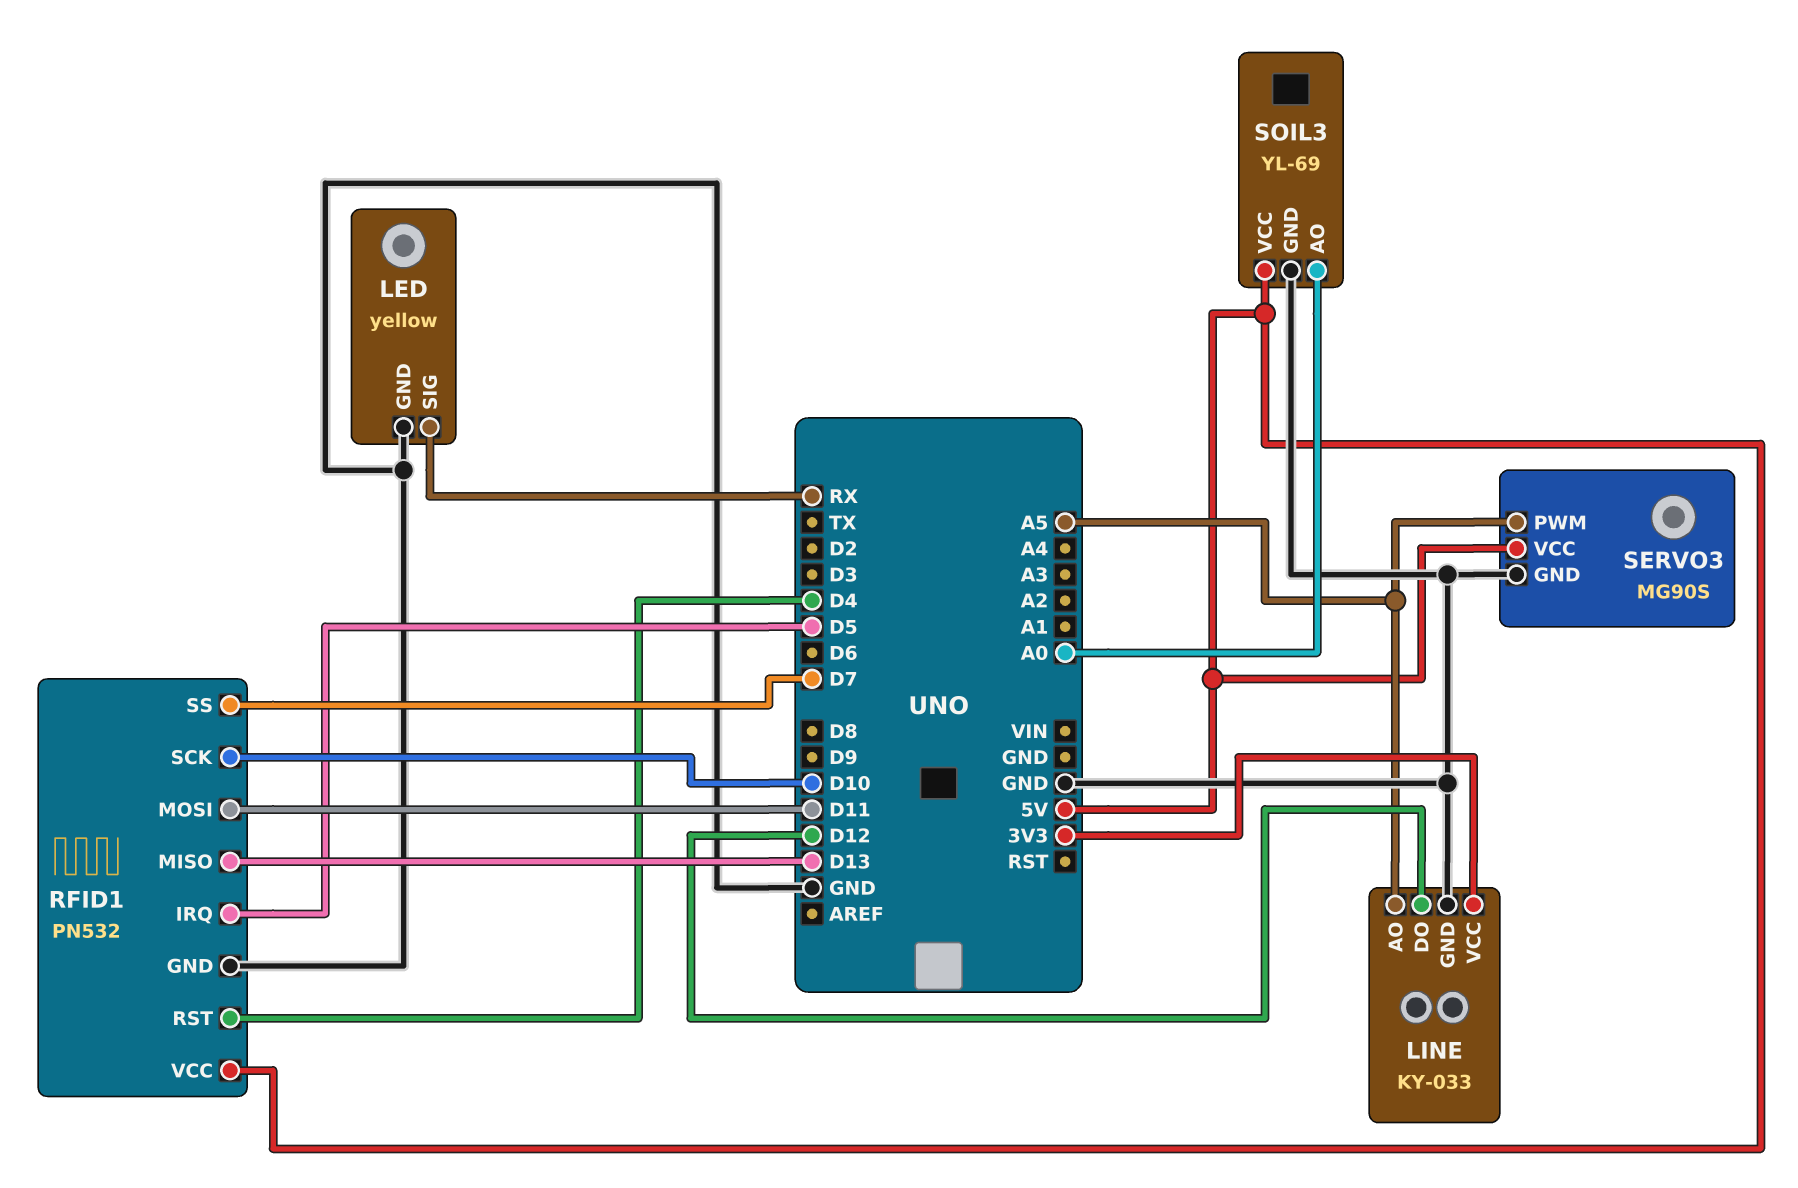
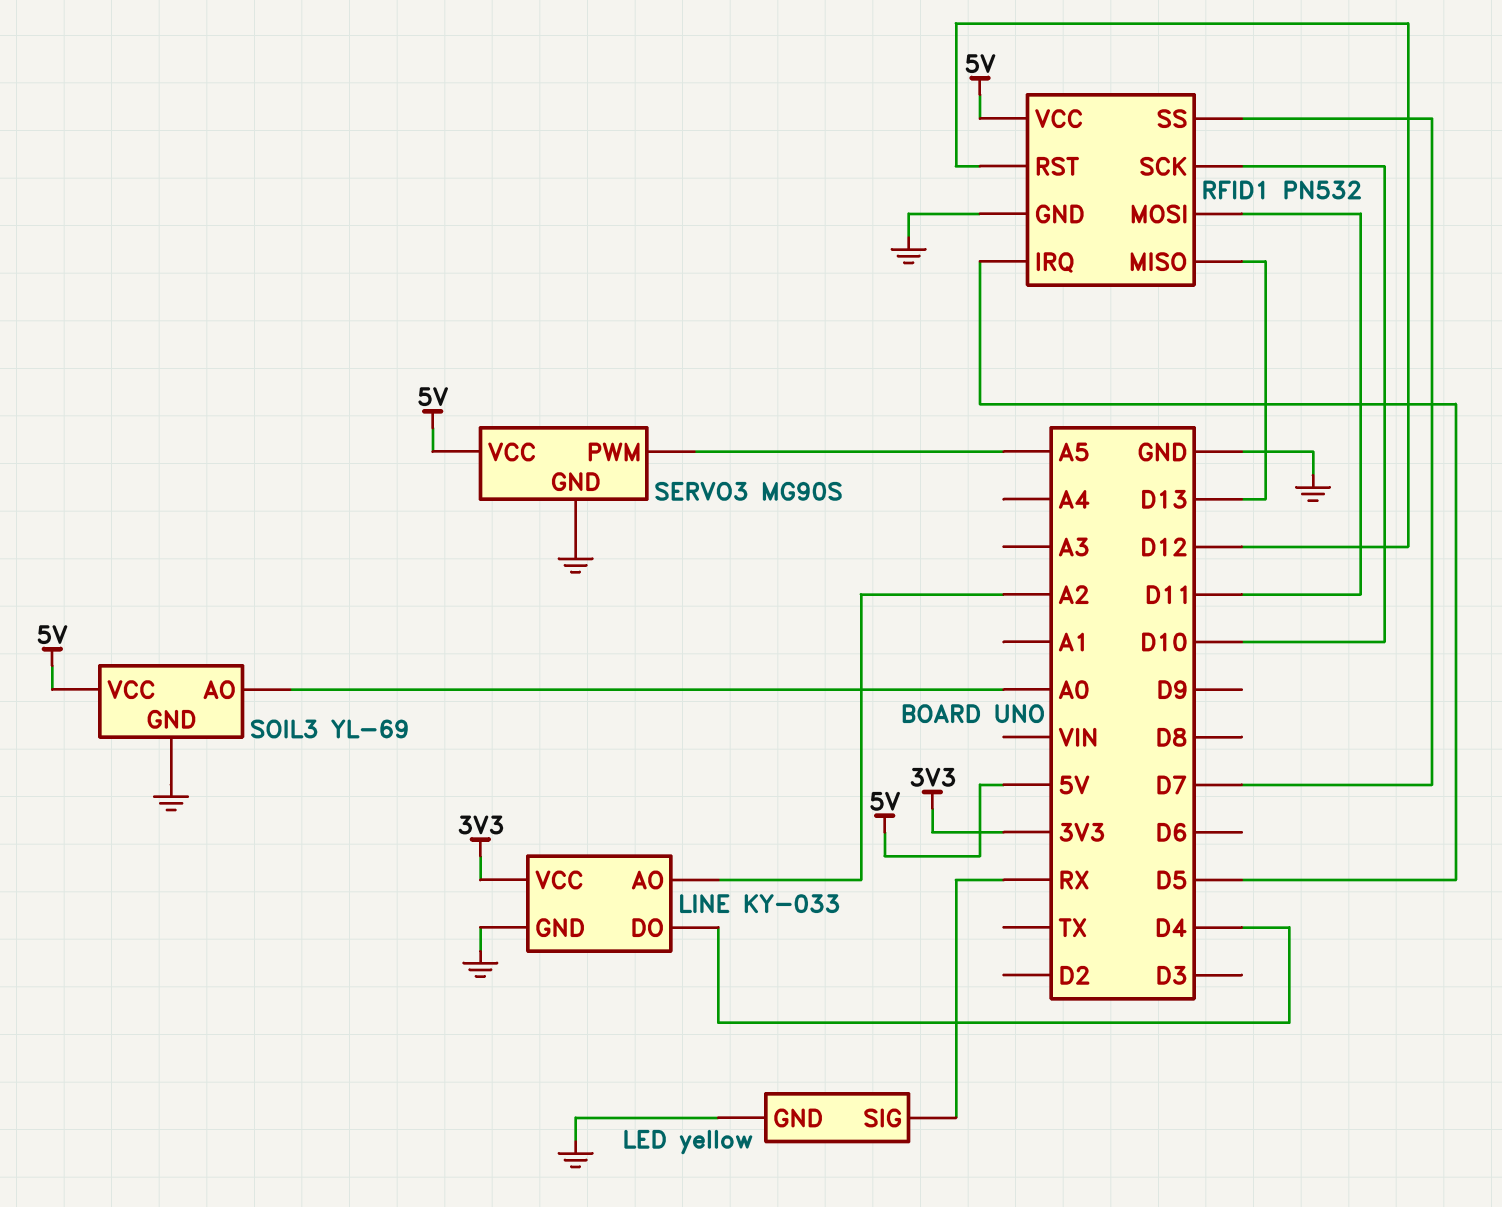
LINE pin AO: A5 -> A2
LINE pin DO: D12 -> D4
RFID1 pin RST: D4 -> D12

